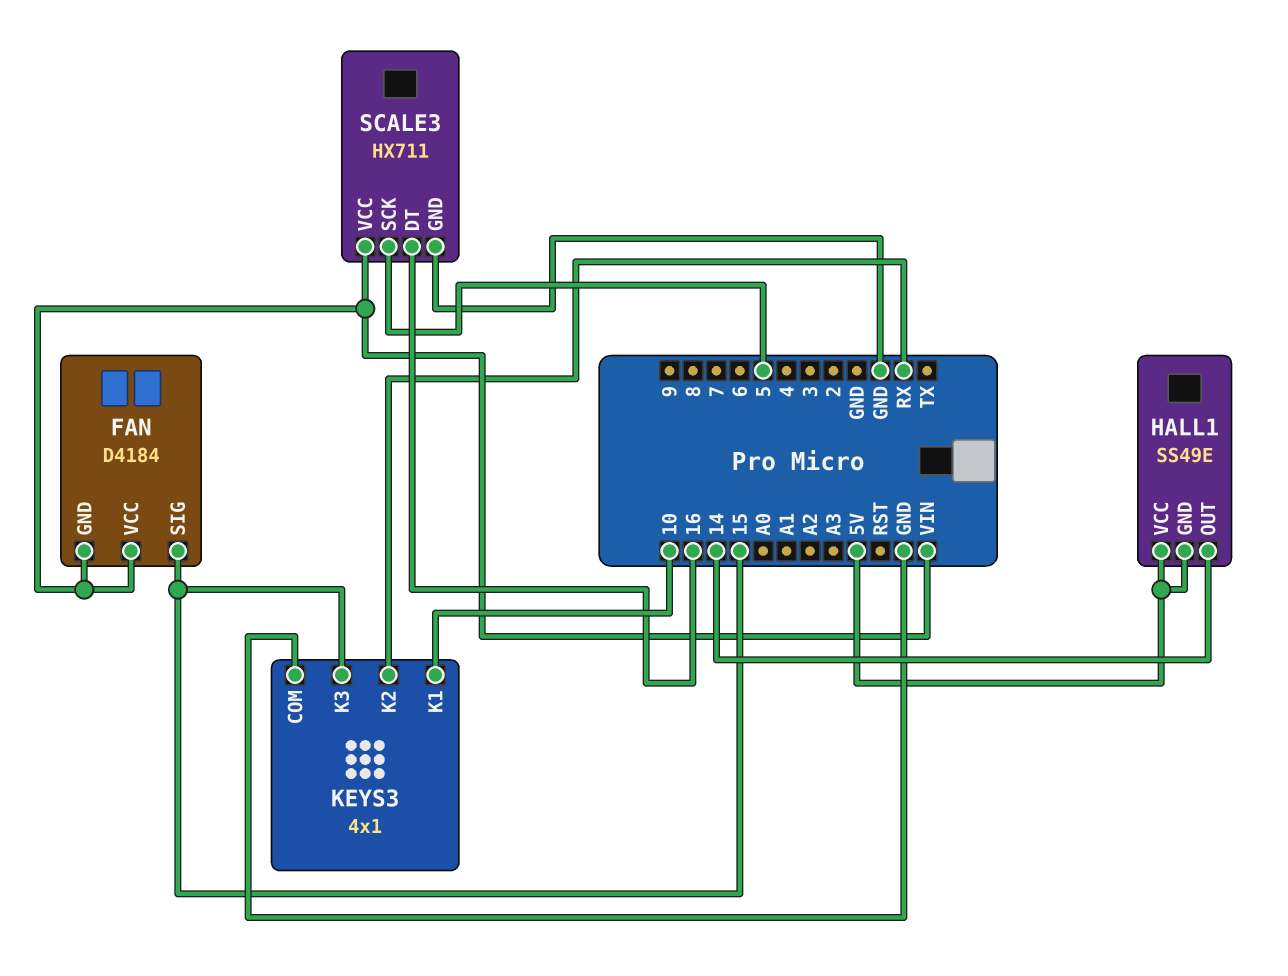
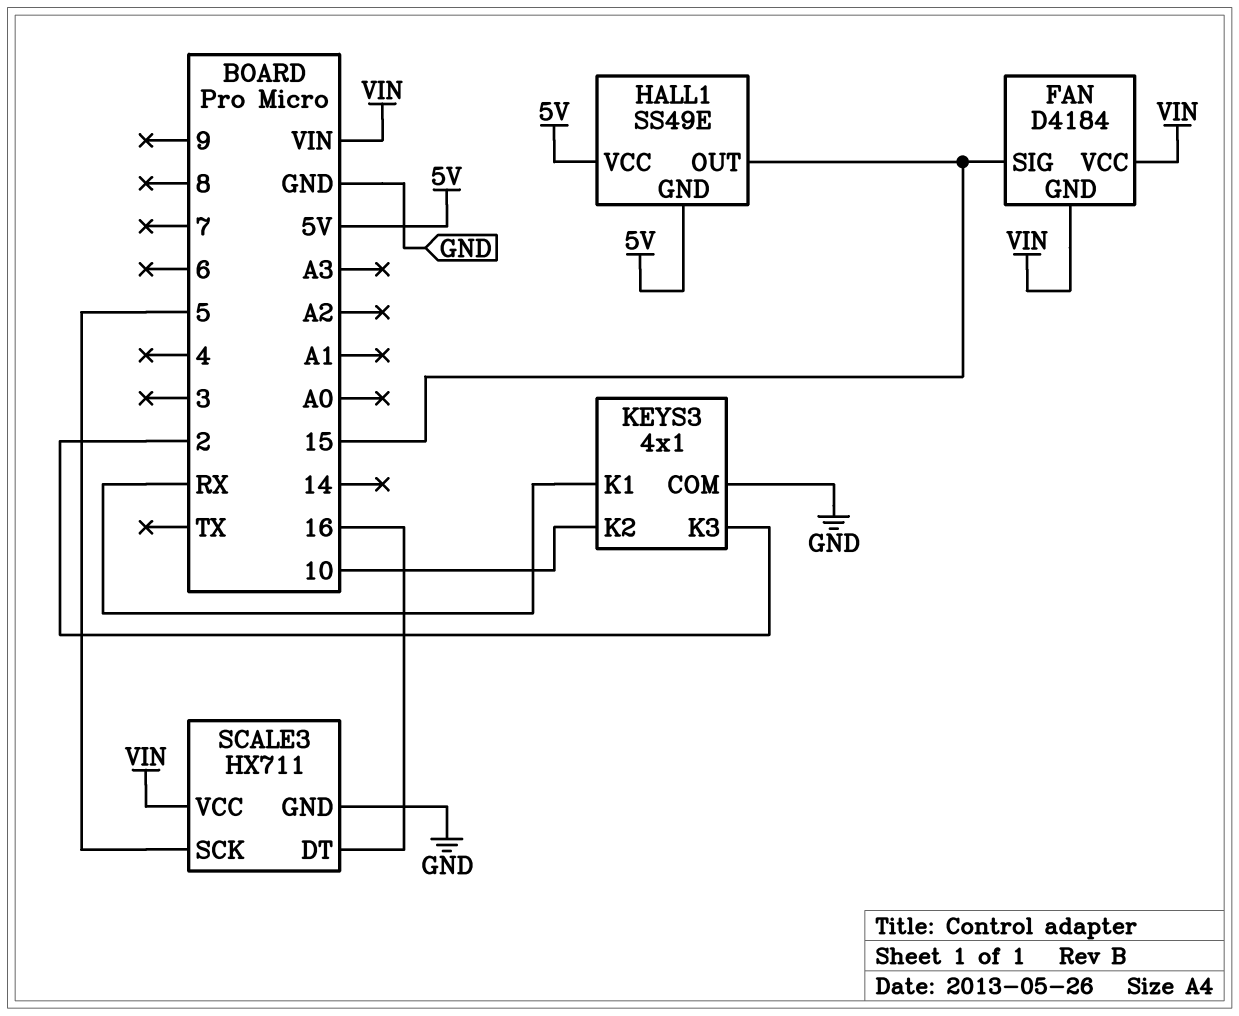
HALL1 pin OUT: 14 -> 15
KEYS3 pin K1: 10 -> RX
KEYS3 pin K2: RX -> 10
KEYS3 pin K3: 15 -> 2

